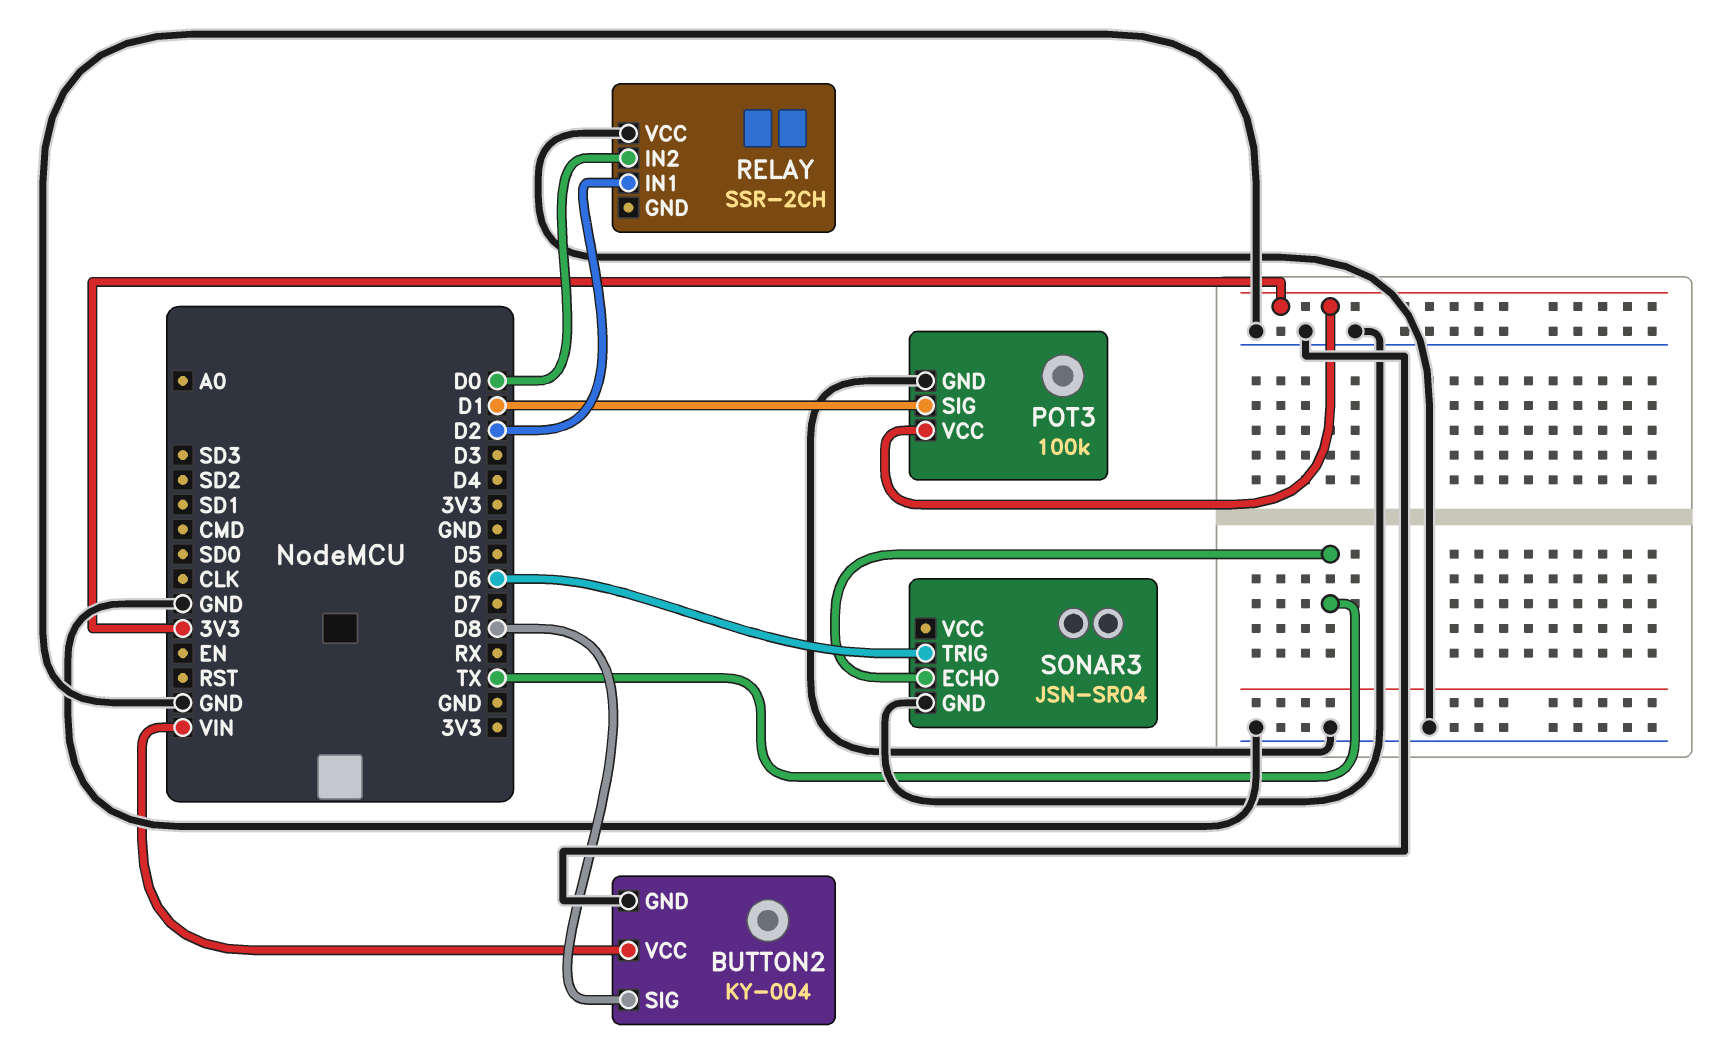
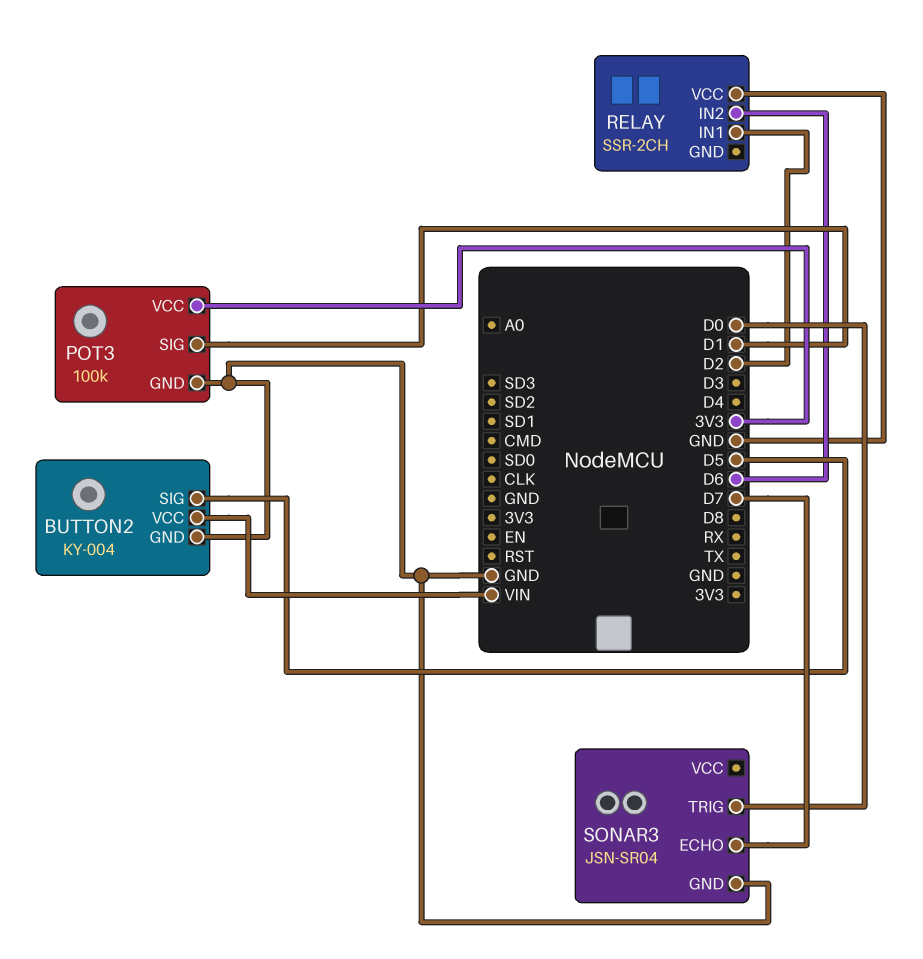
BUTTON2 pin SIG: D8 -> D5
RELAY pin IN2: D0 -> D6
SONAR3 pin ECHO: TX -> D7
SONAR3 pin TRIG: D6 -> D0

